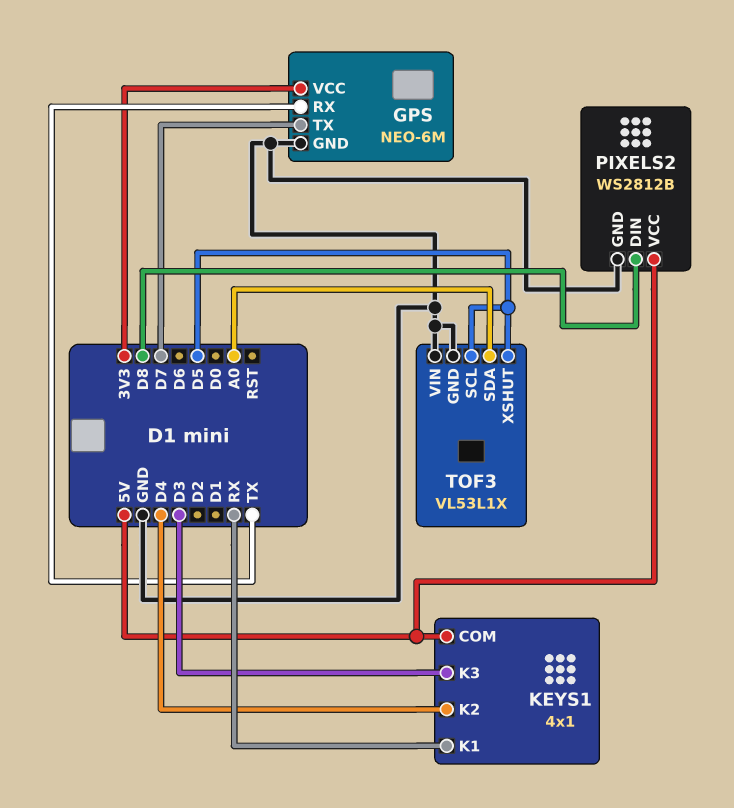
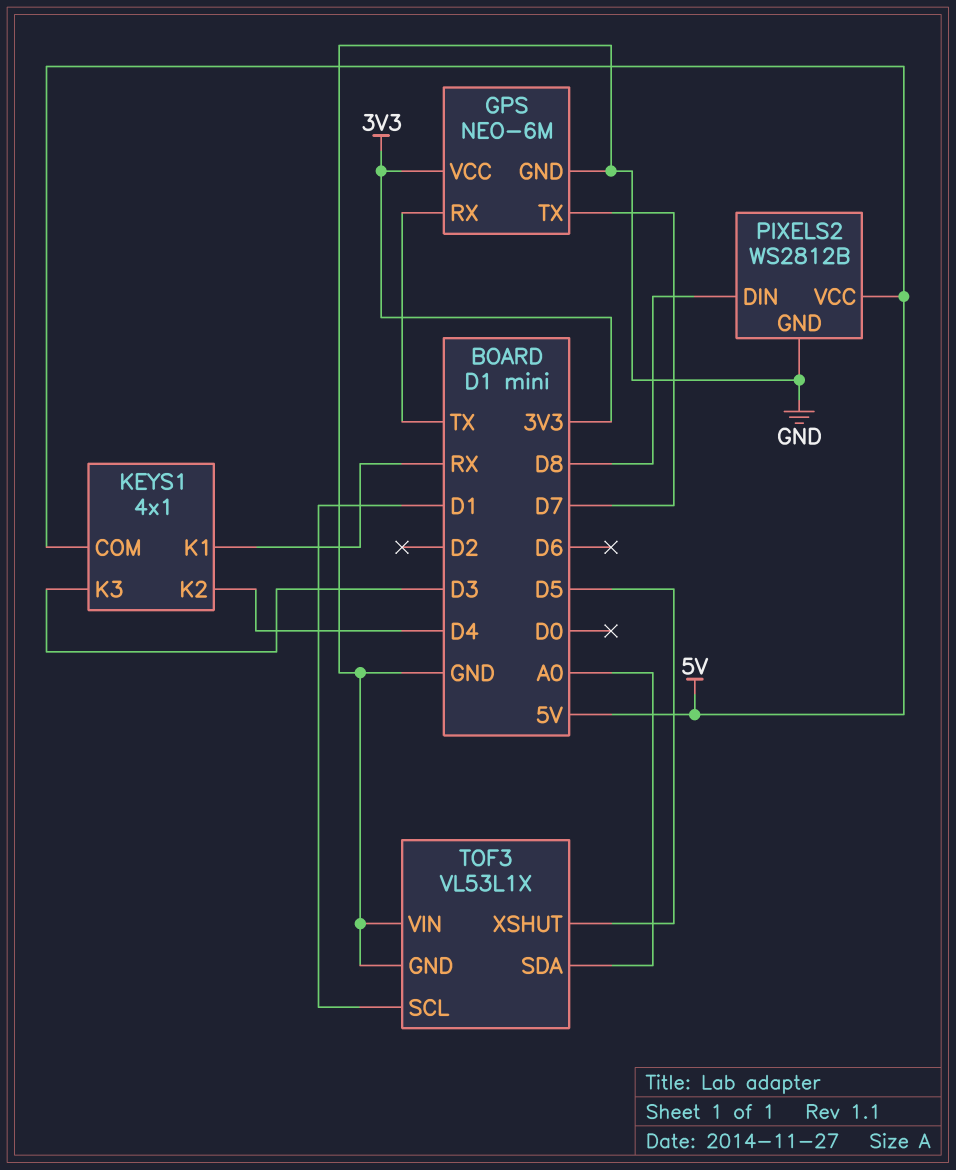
TOF3 pin SCL: D5 -> D1

